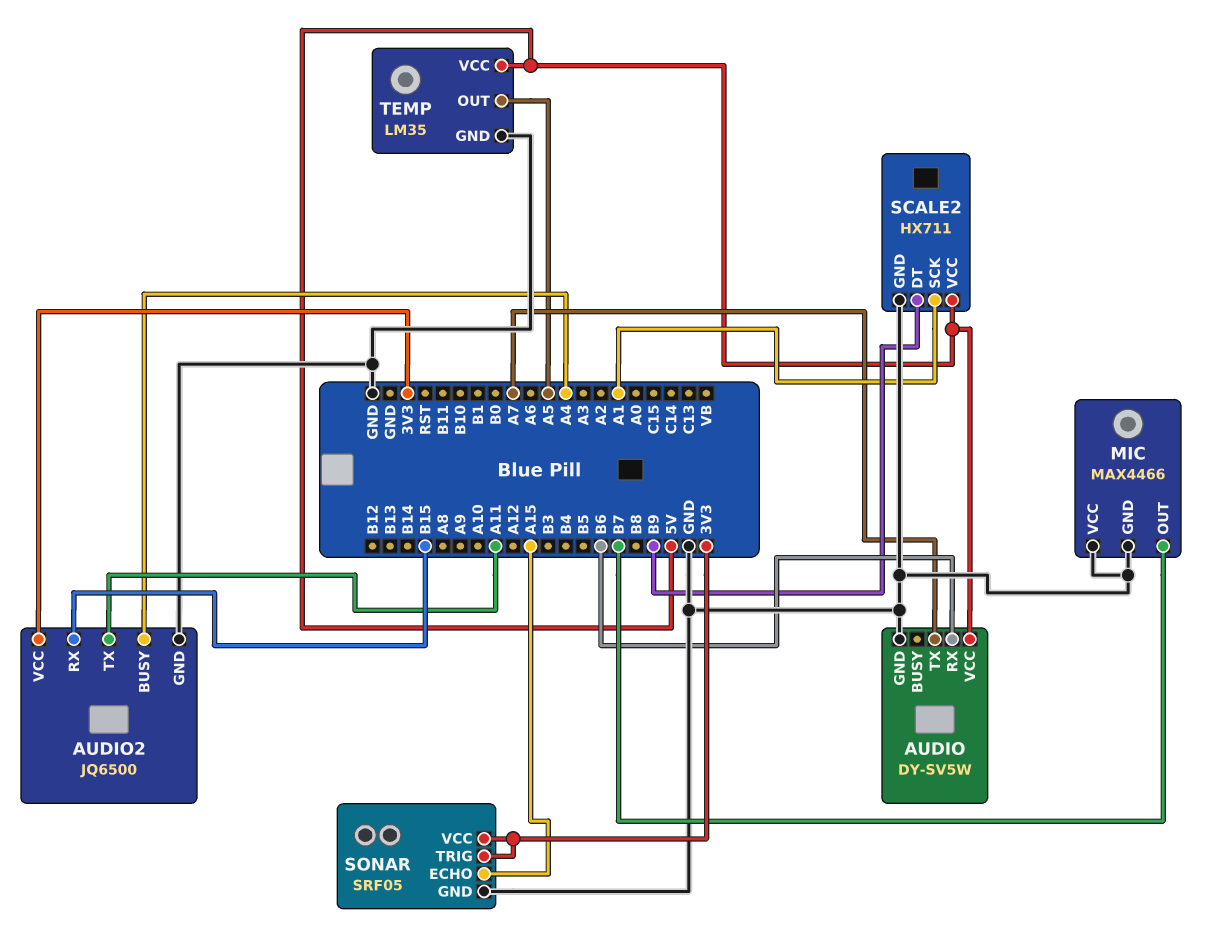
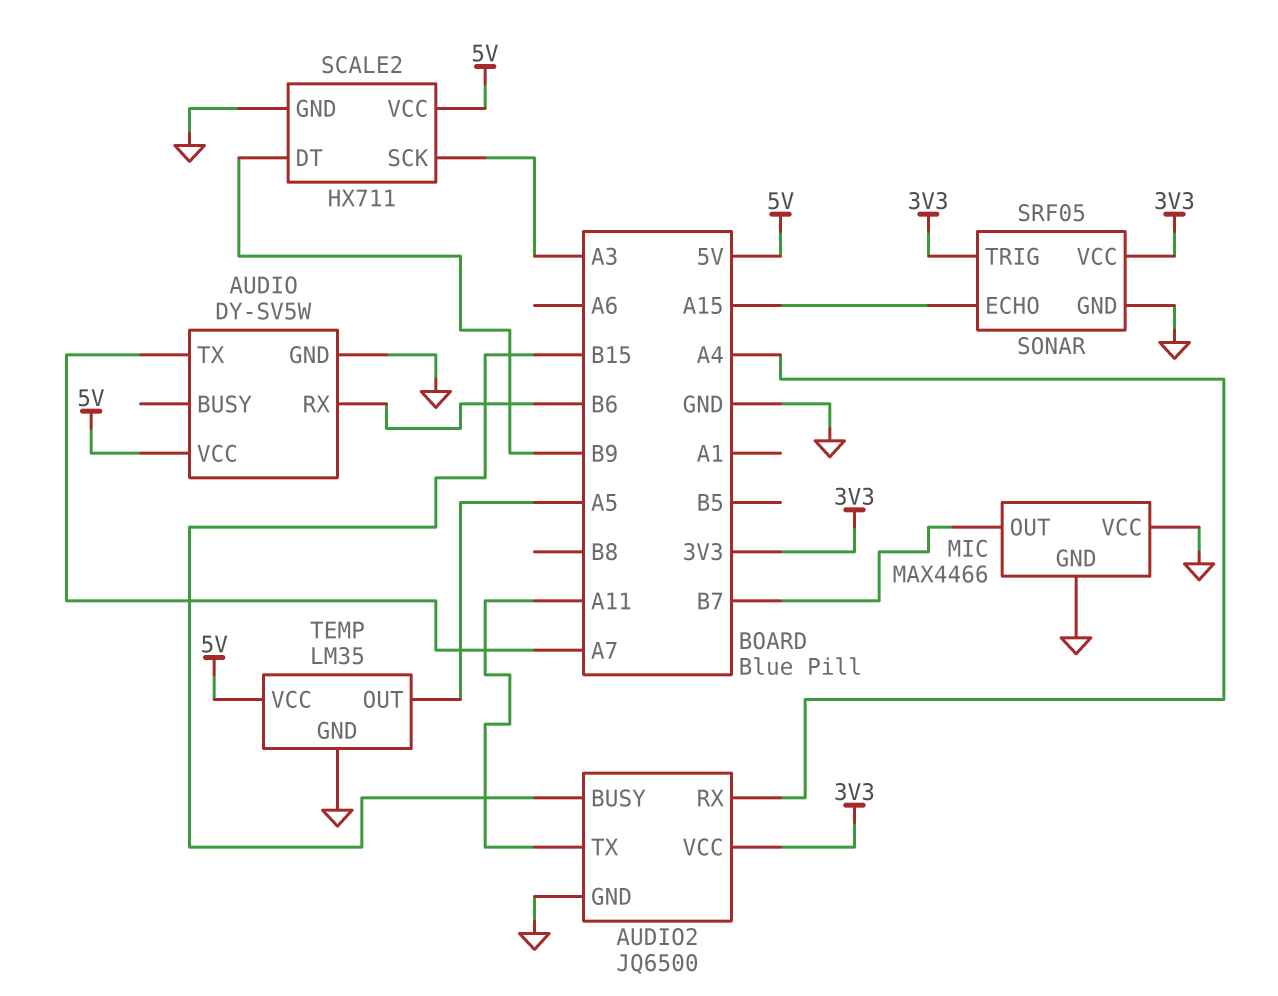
AUDIO2 pin BUSY: A4 -> B15
AUDIO2 pin RX: B15 -> A4
SCALE2 pin SCK: A1 -> A3

